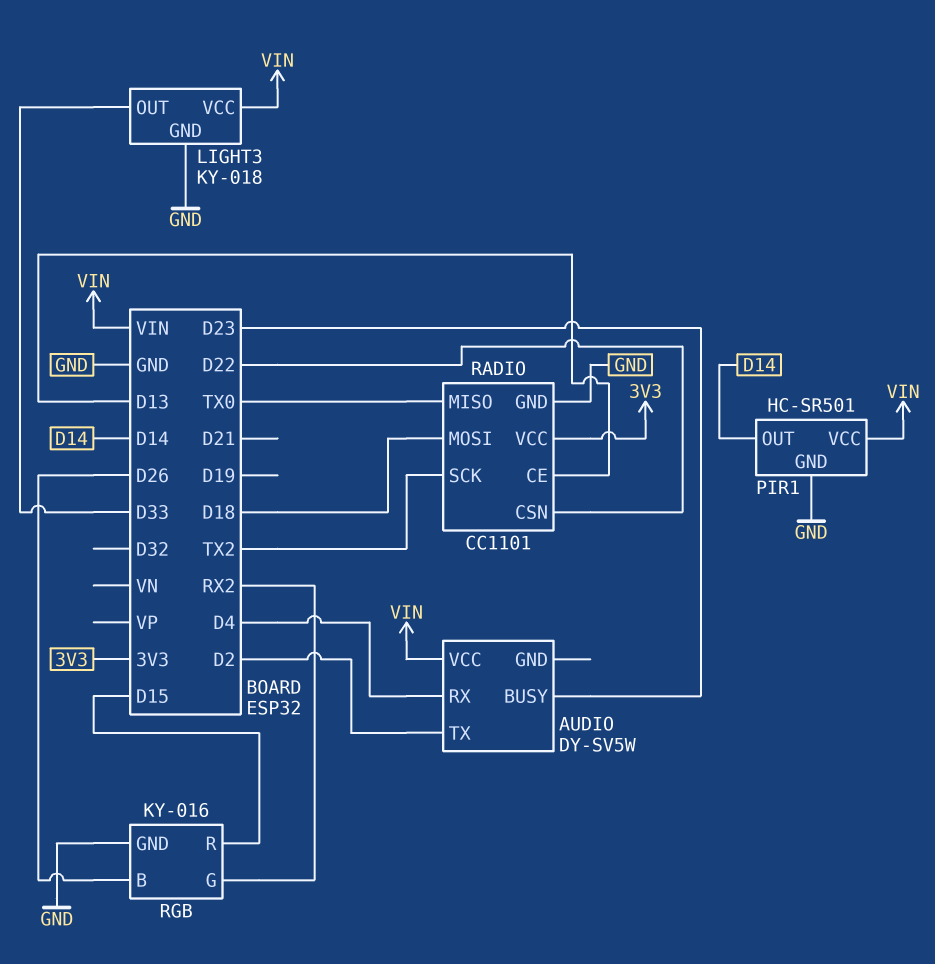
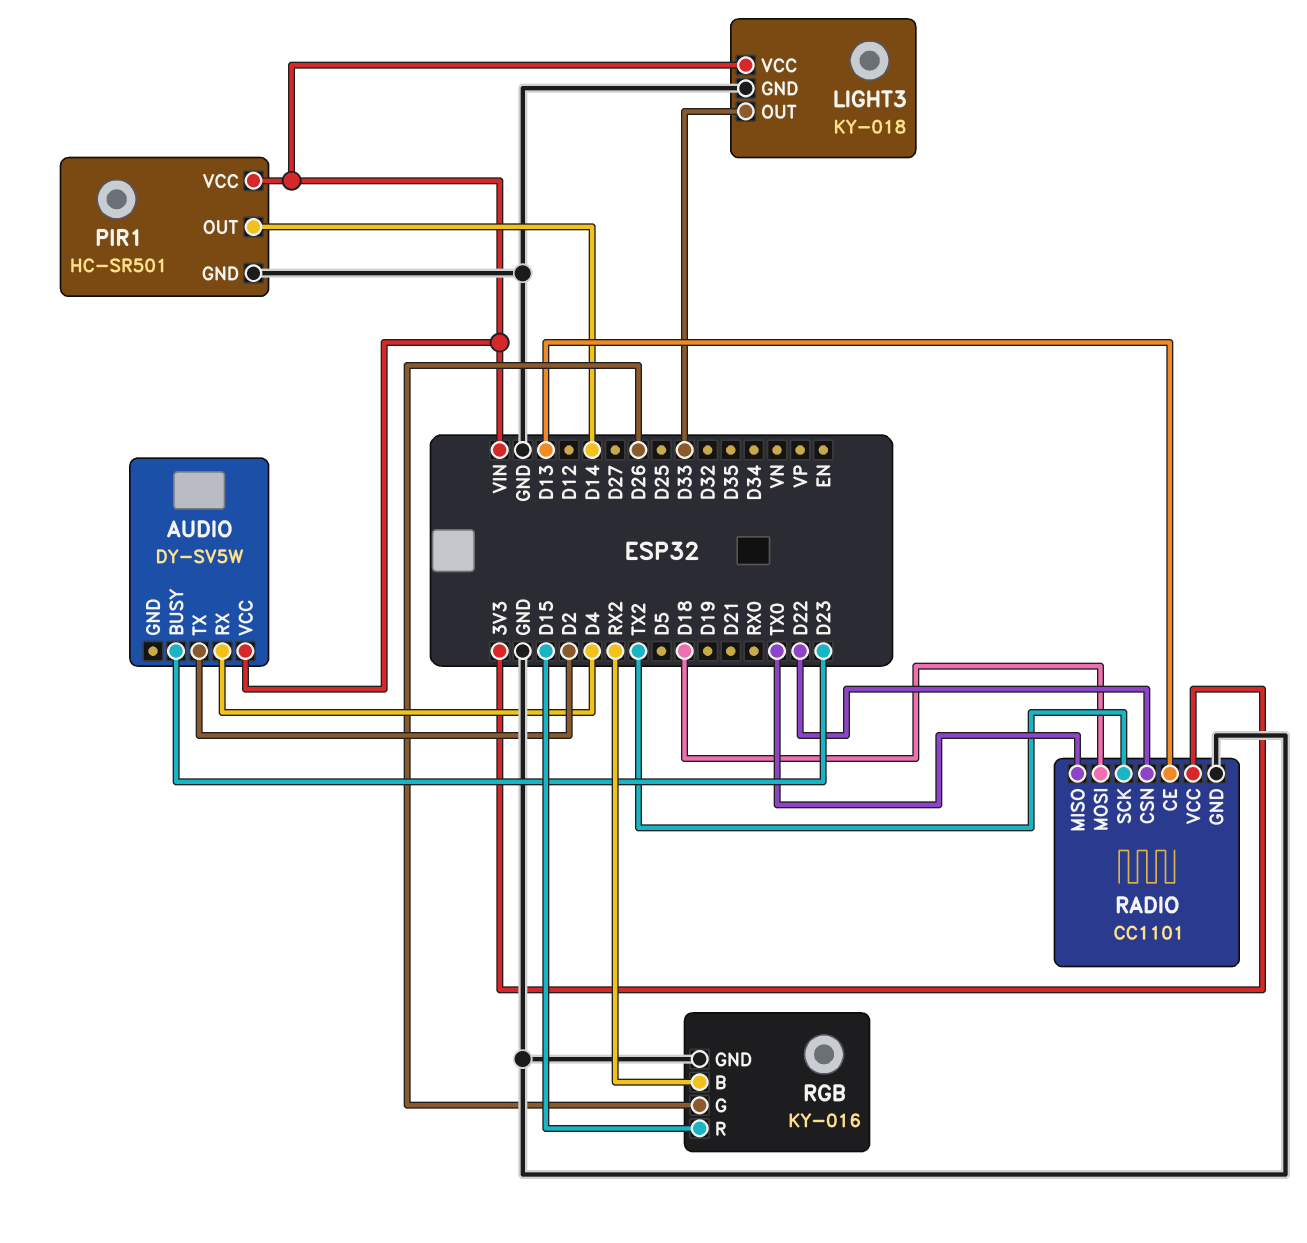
RGB pin B: D26 -> RX2
RGB pin G: RX2 -> D26

